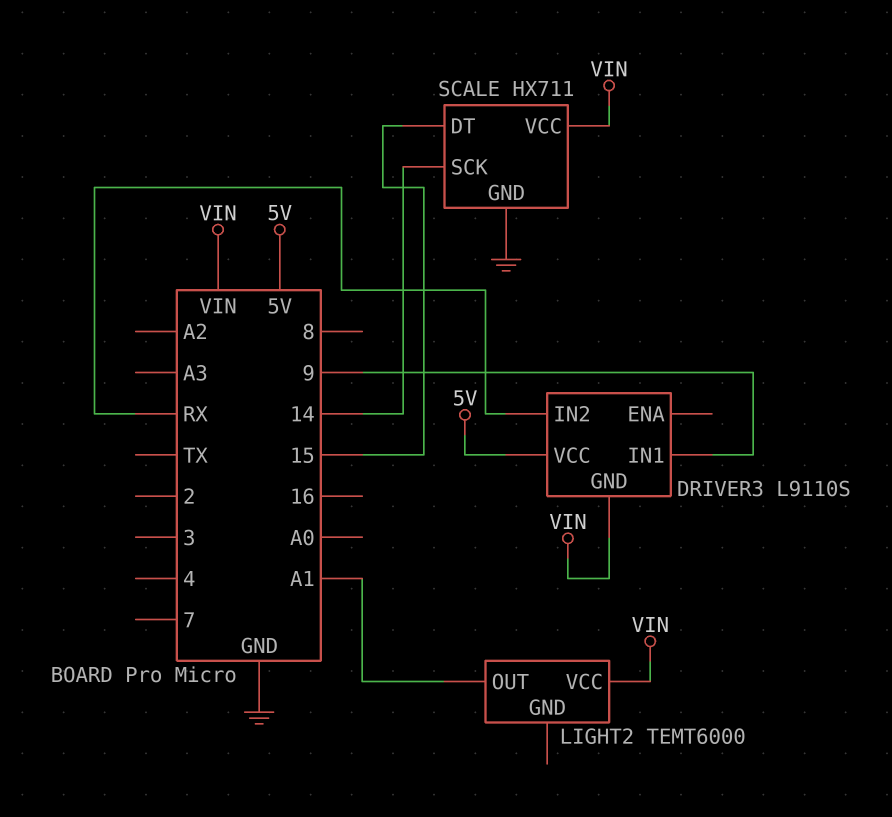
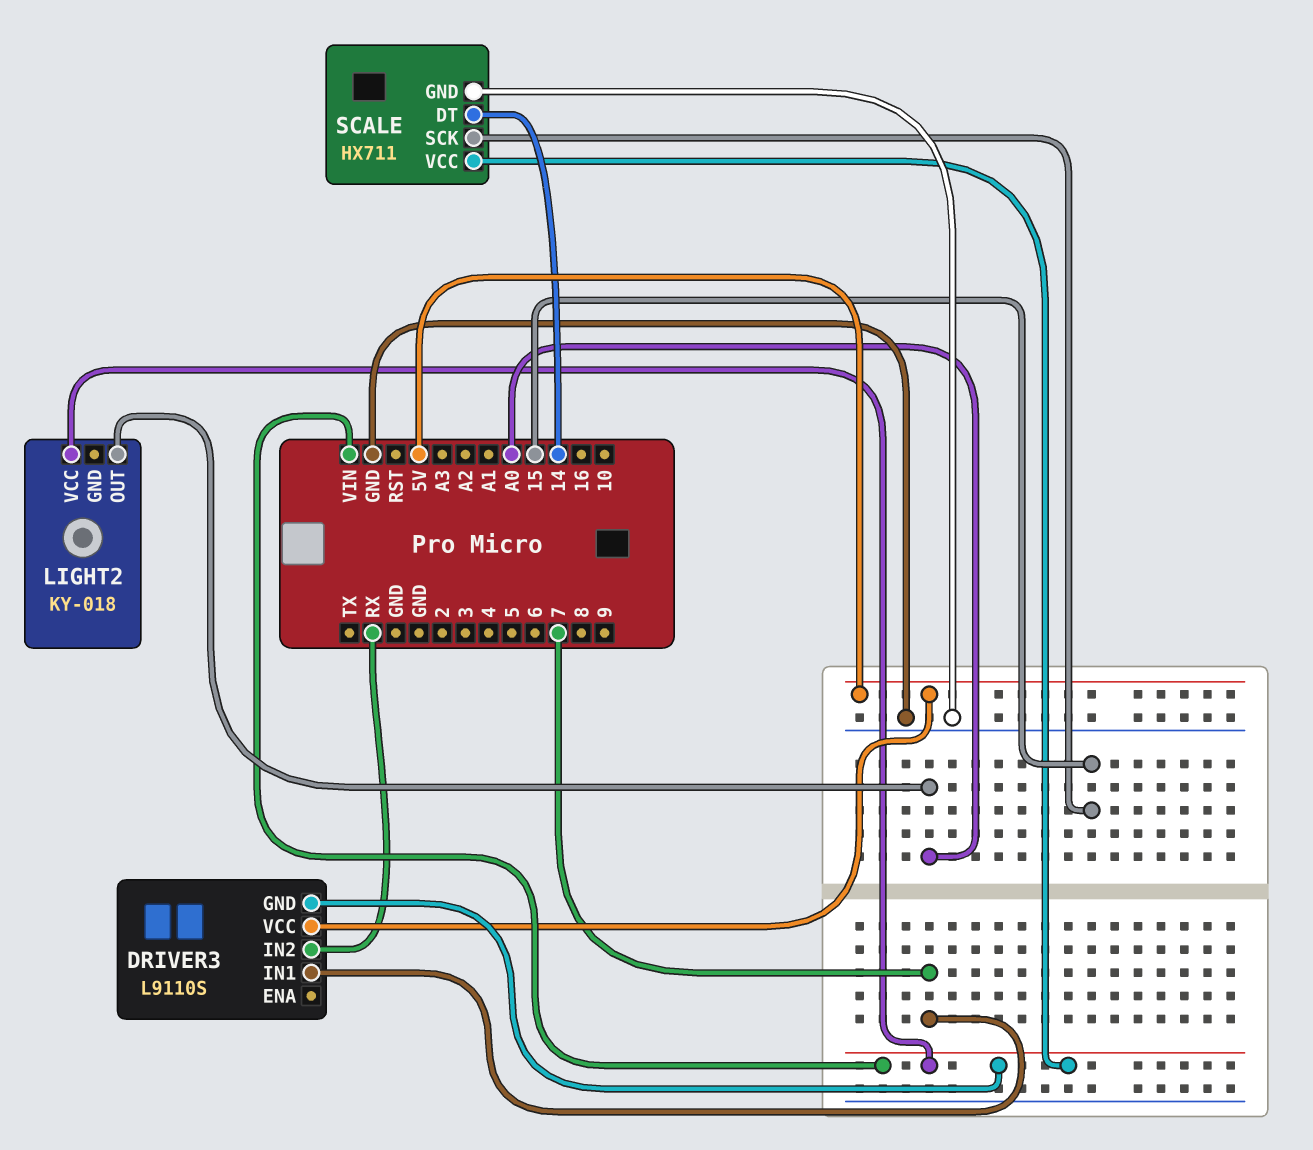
DRIVER3 pin IN1: 9 -> 7
LIGHT2: TEMT6000 -> KY-018
LIGHT2 pin OUT: A1 -> A0
SCALE pin DT: 15 -> 14
SCALE pin SCK: 14 -> 15

